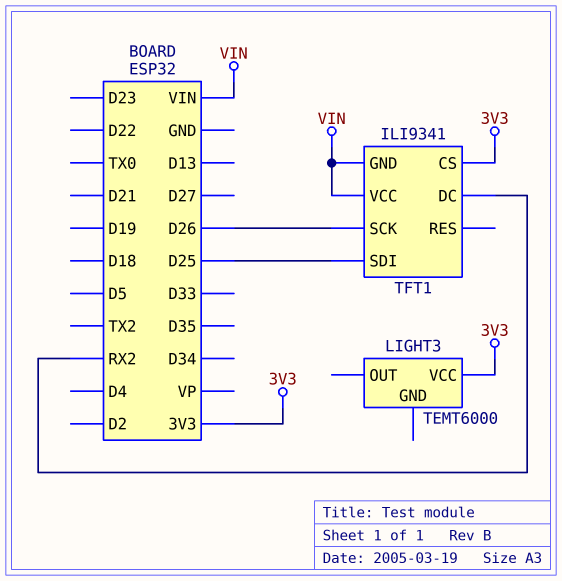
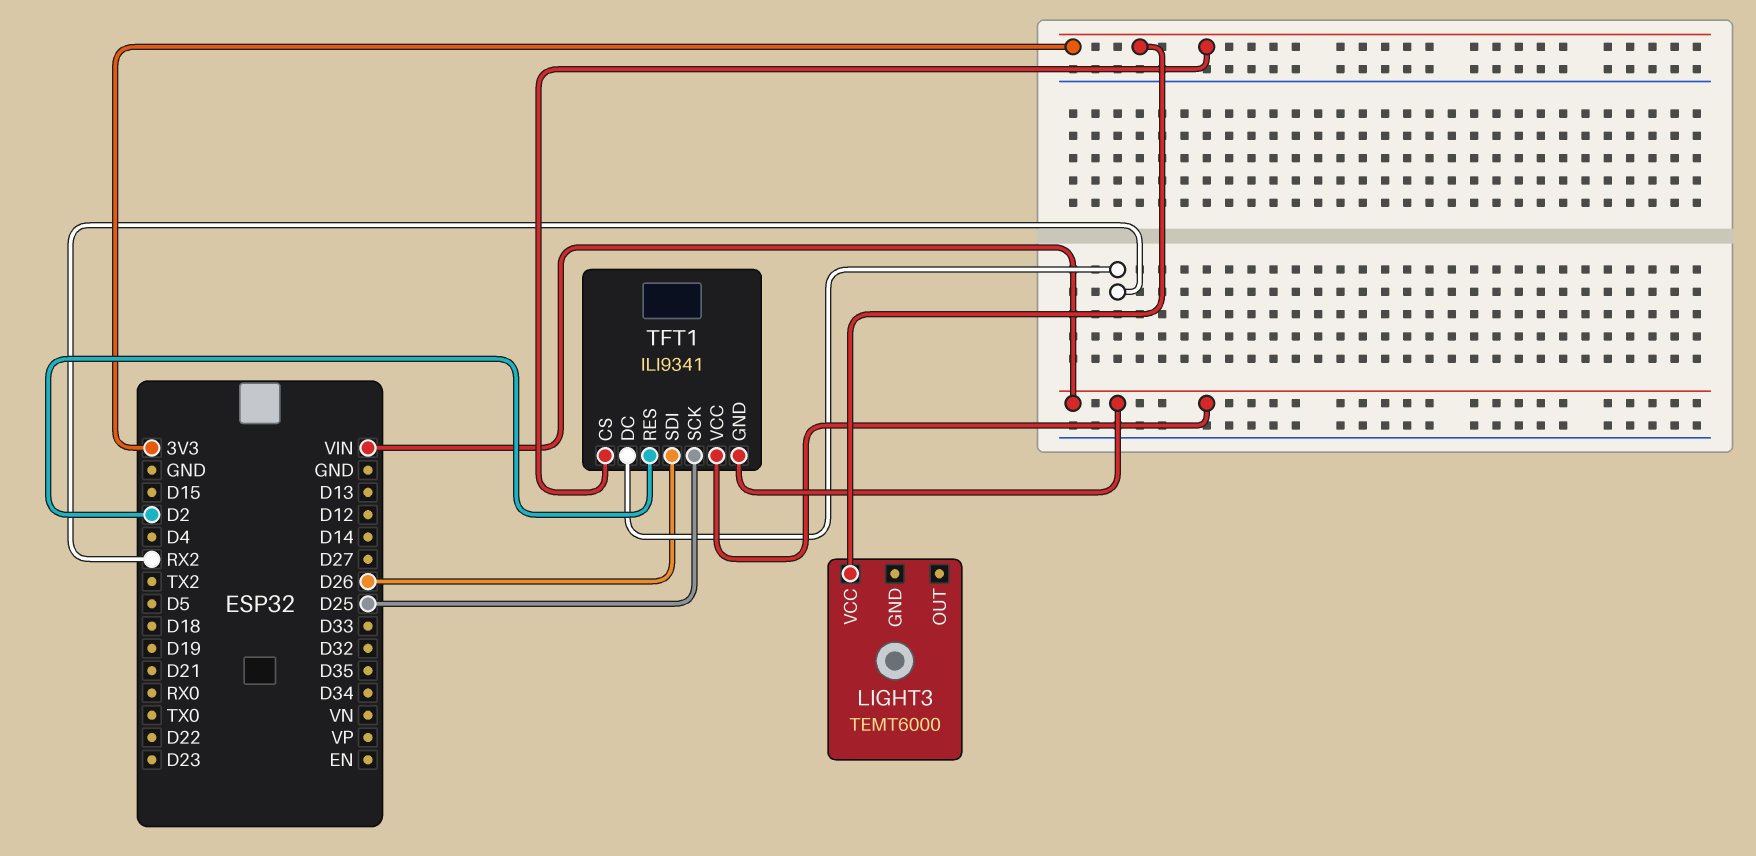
TFT1 pin RES: none -> D2
TFT1 pin SCK: D26 -> D25
TFT1 pin SDI: D25 -> D26

